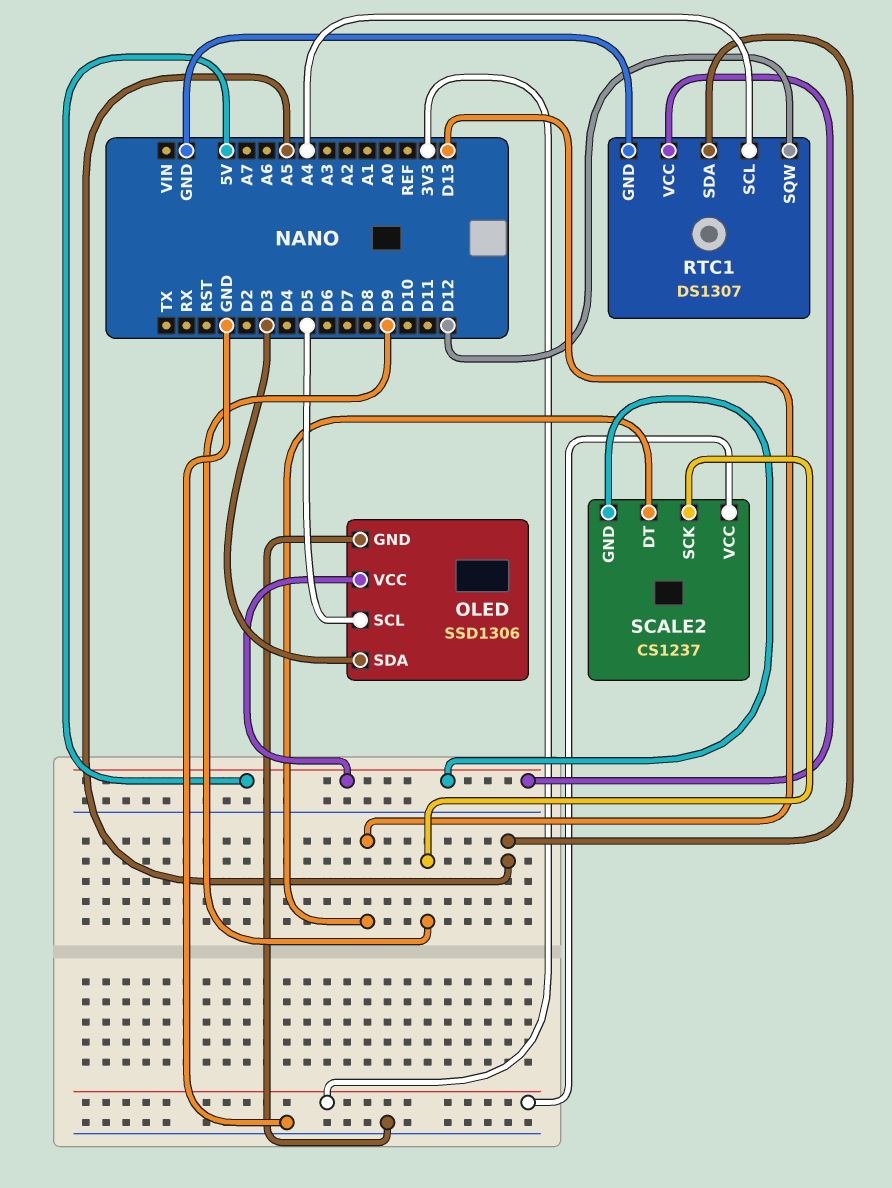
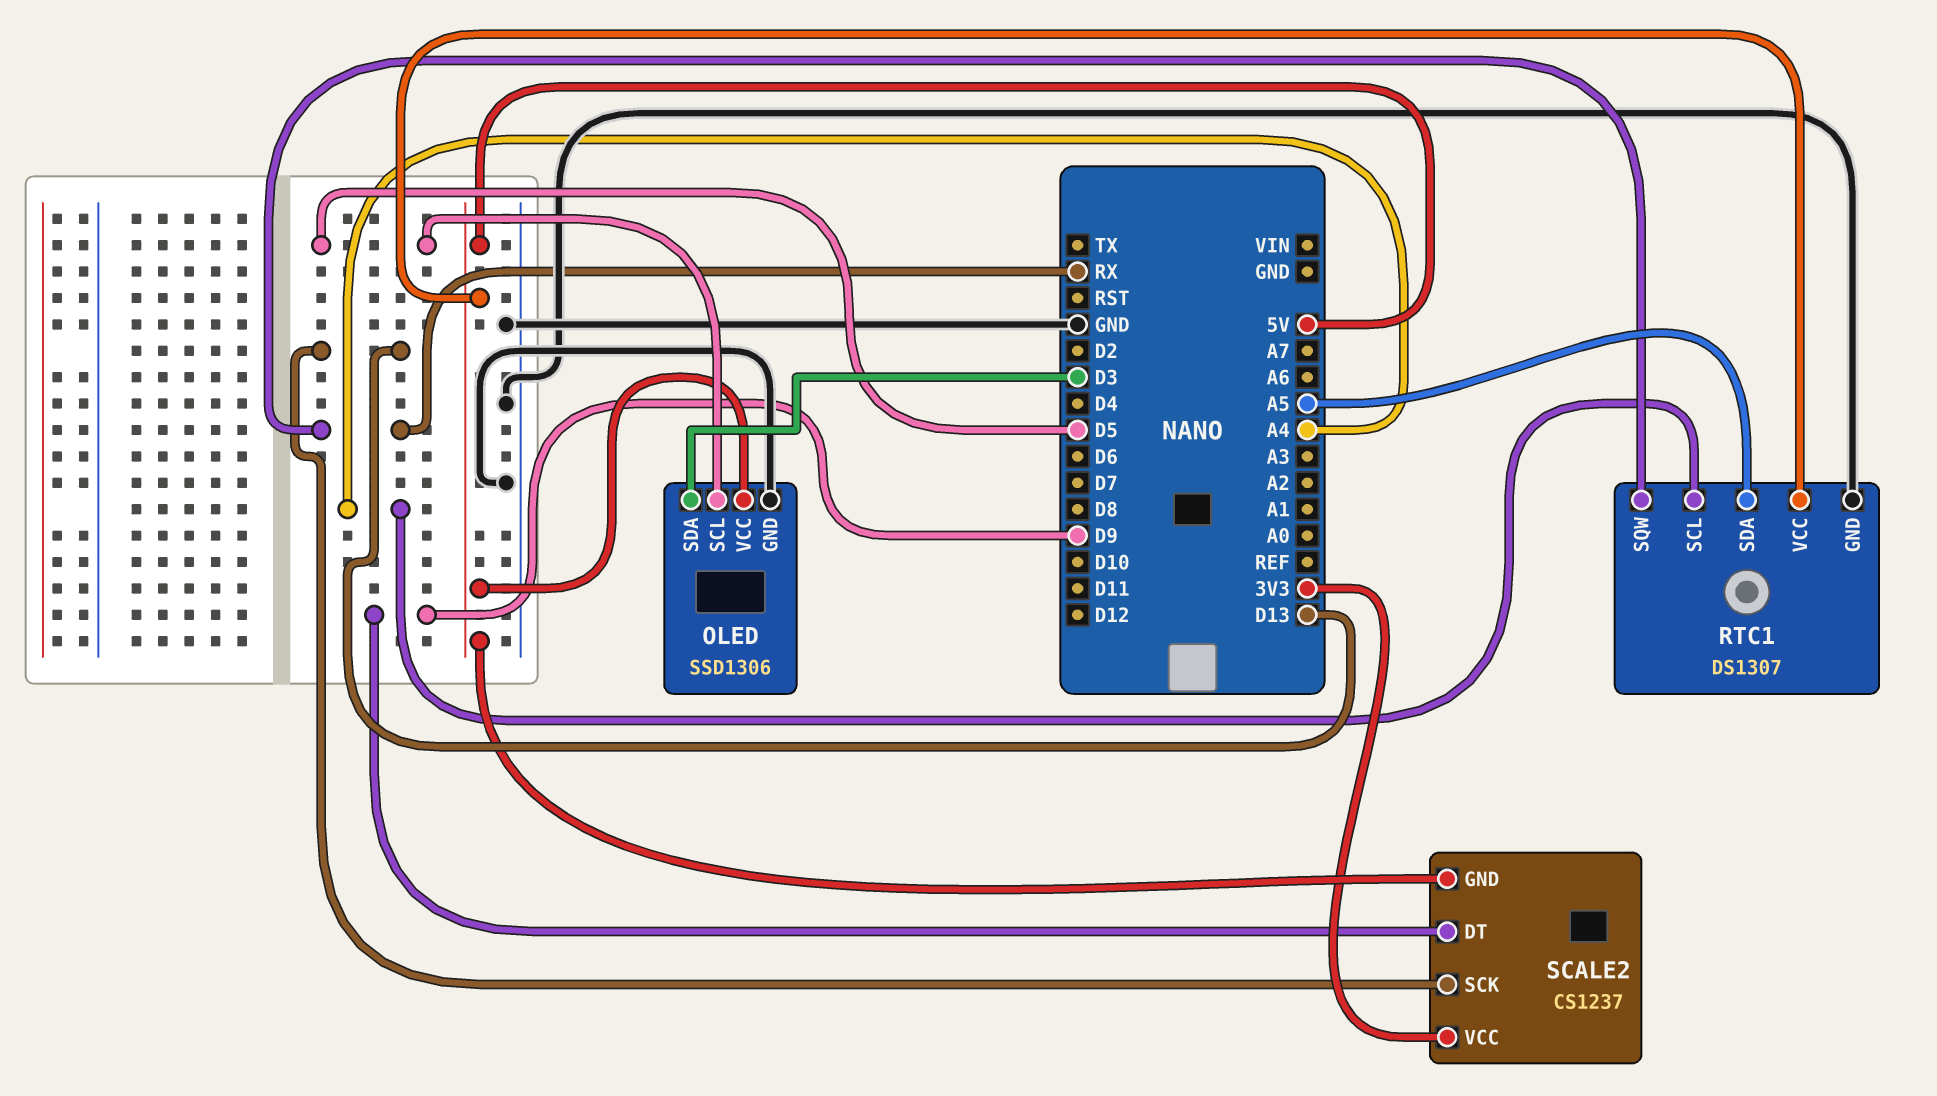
RTC1 pin SQW: D12 -> RX
SCALE2 pin DT: D13 -> D9
SCALE2 pin SCK: D9 -> D13

